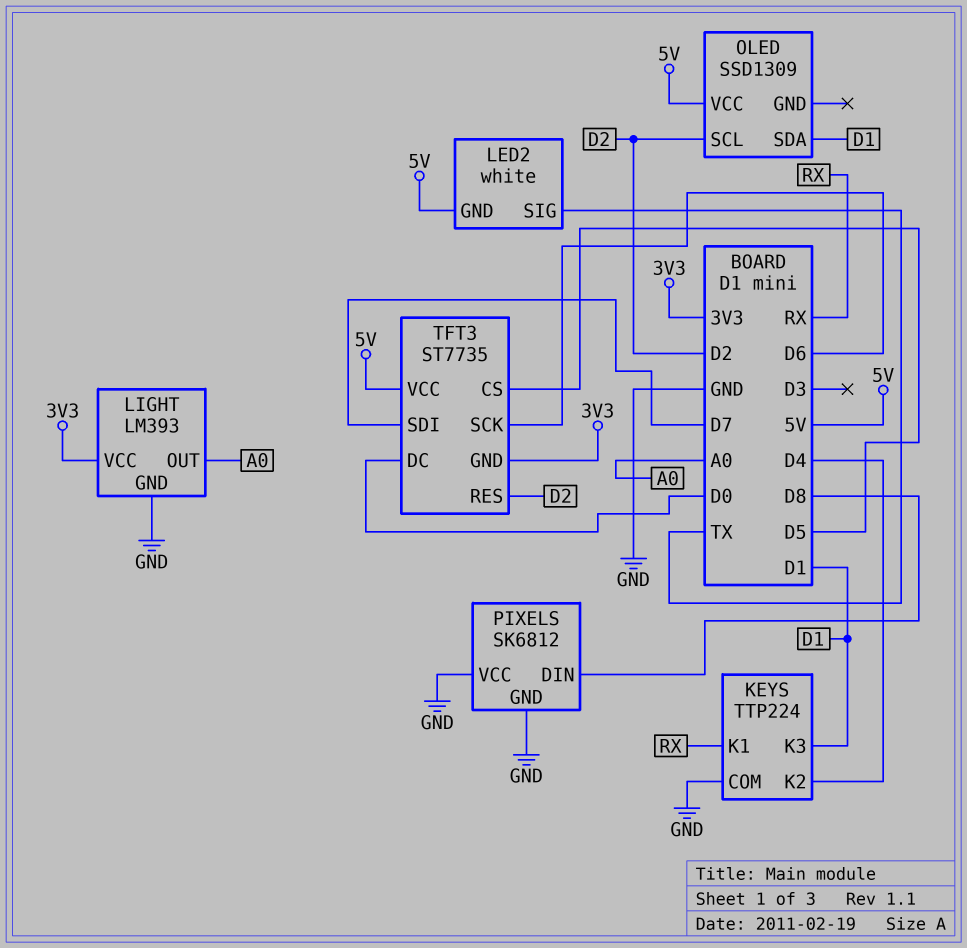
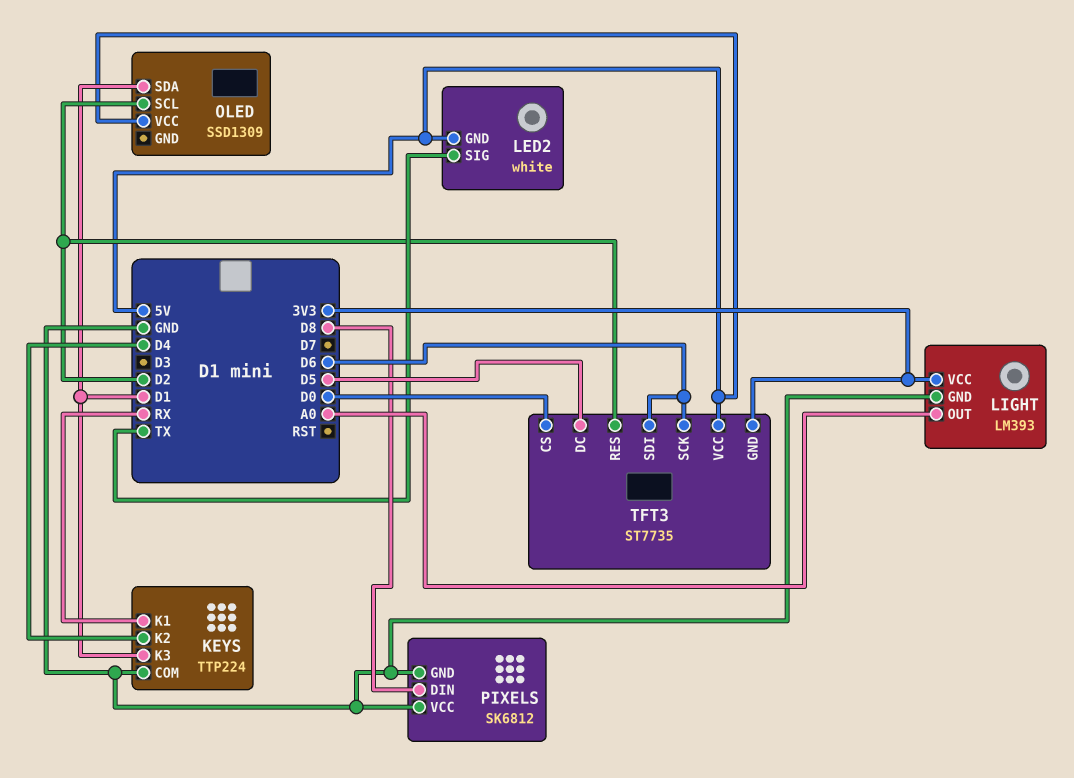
TFT3 pin CS: D5 -> D0
TFT3 pin DC: D0 -> D5
TFT3 pin SDI: D7 -> D6

